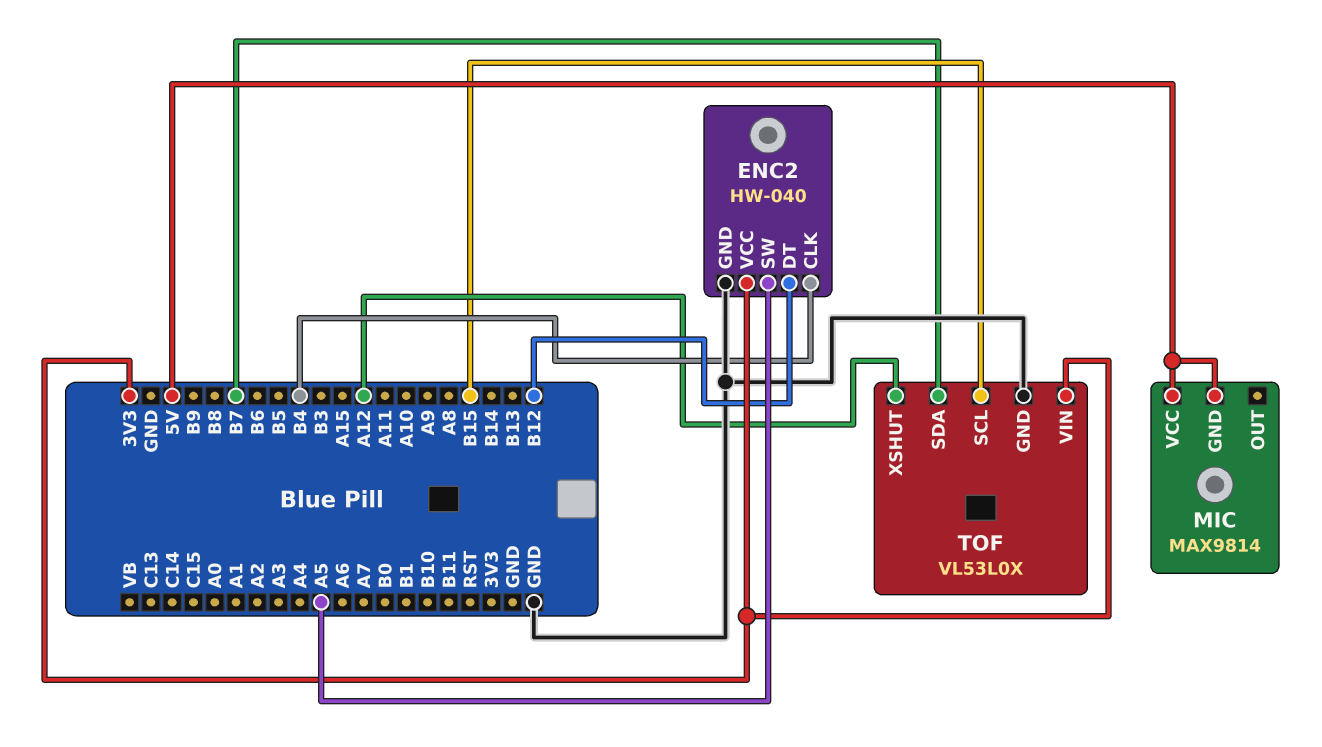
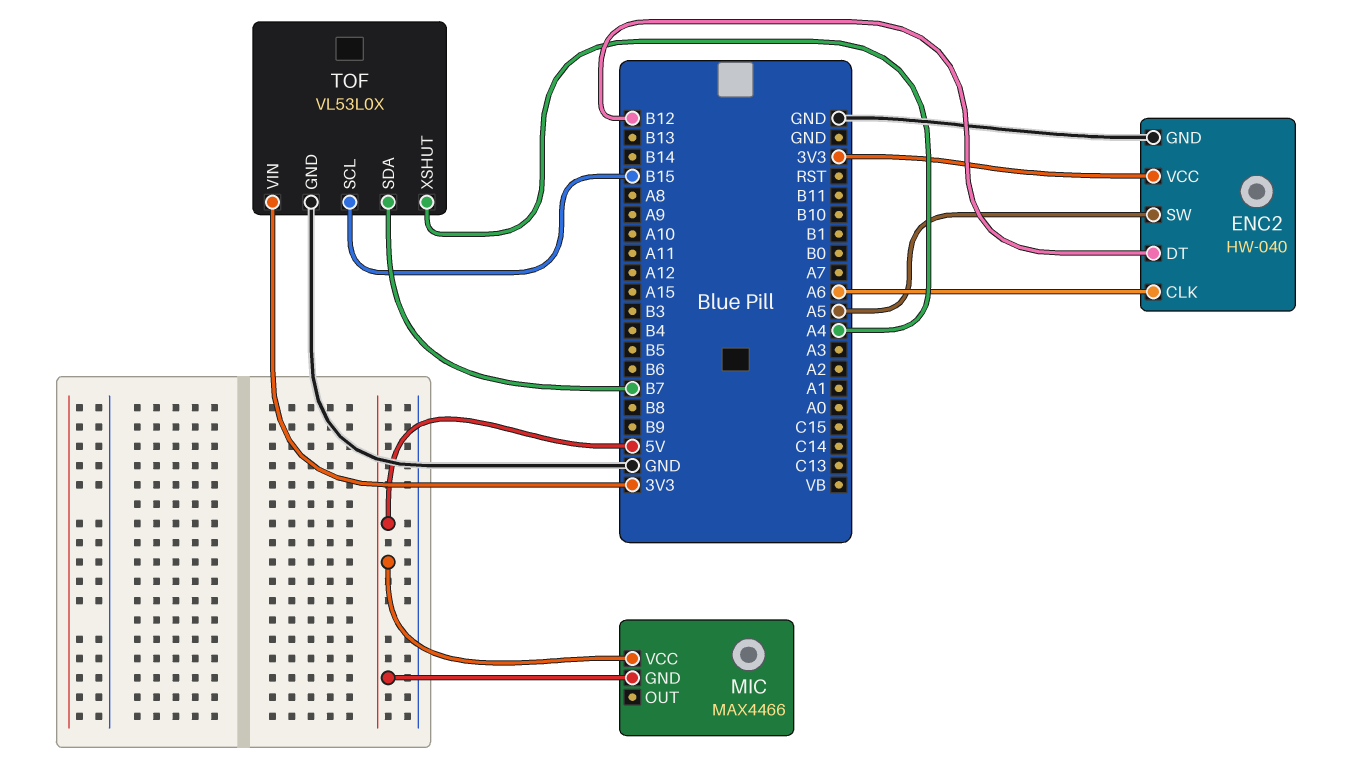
ENC2 pin CLK: B4 -> A6
MIC: MAX9814 -> MAX4466
TOF pin XSHUT: A12 -> A4

